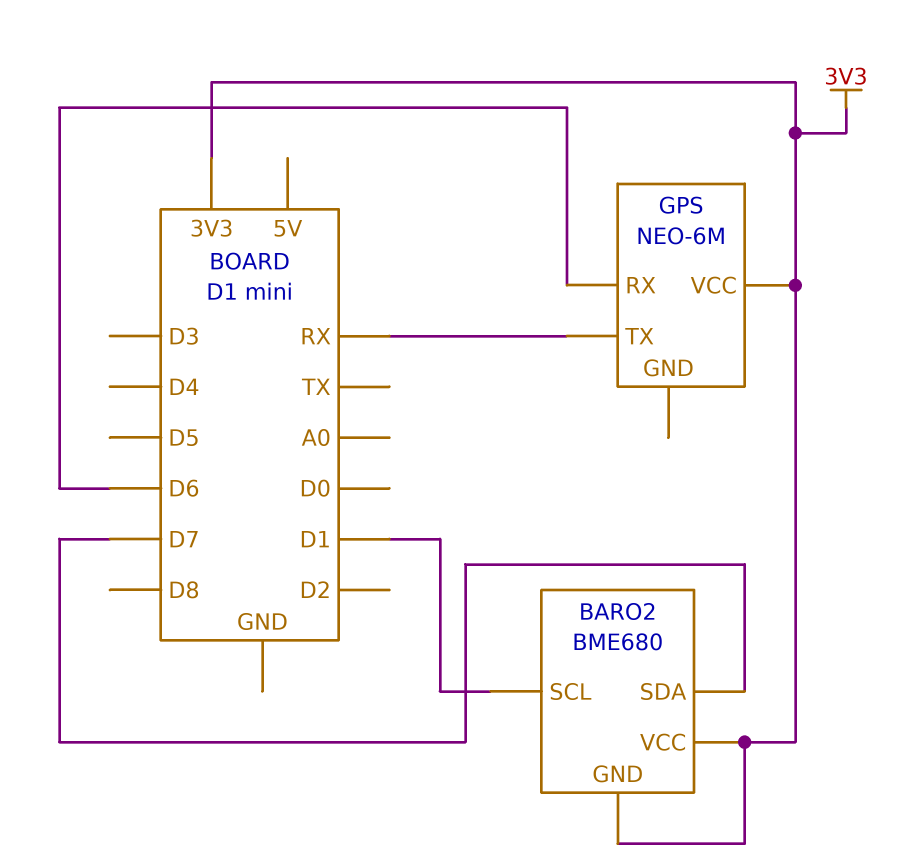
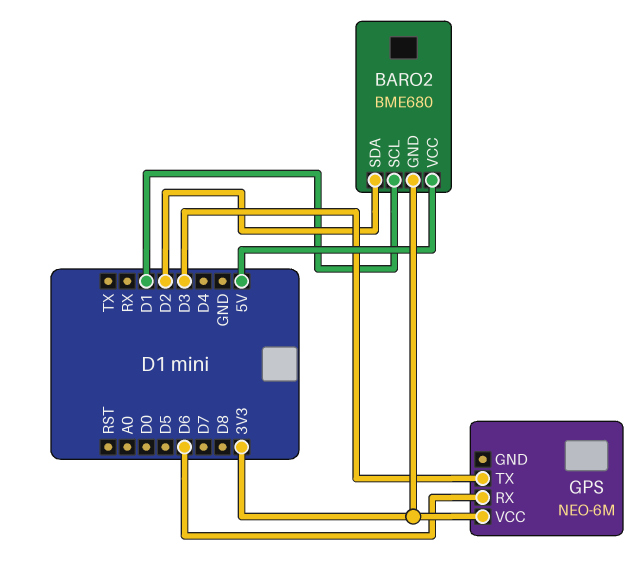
BARO2 pin SDA: D7 -> D2
BARO2 pin VCC: 3V3 -> 5V
GPS pin TX: RX -> D3

